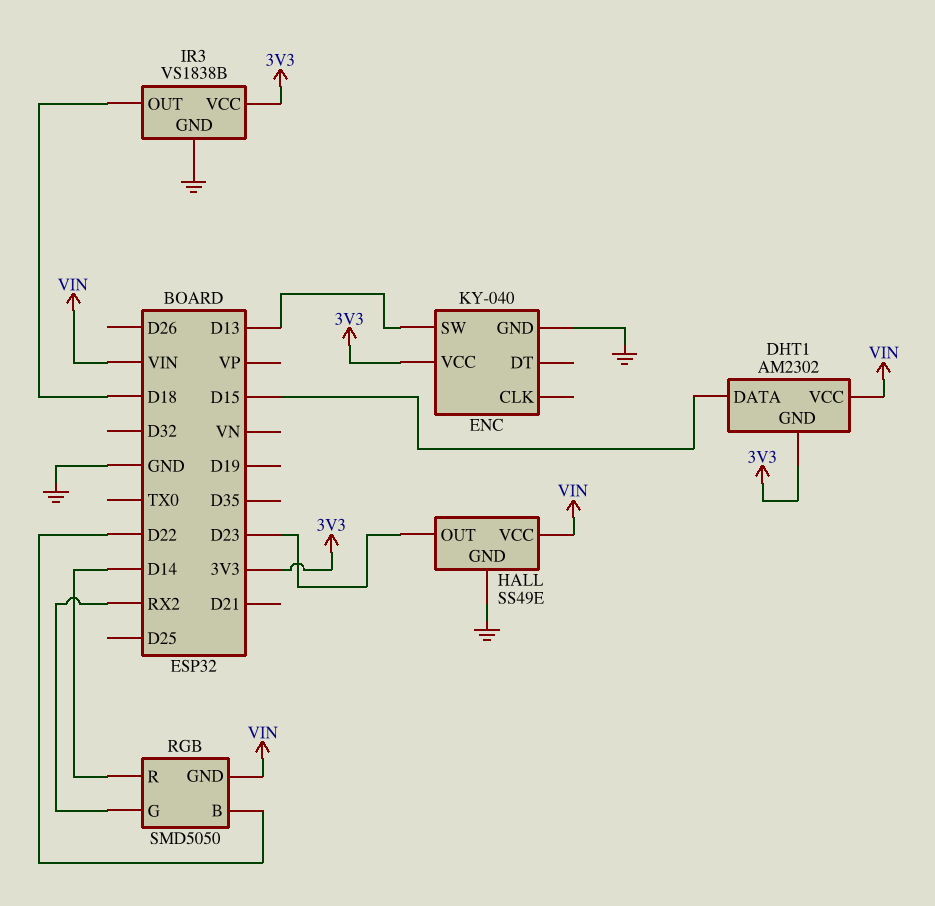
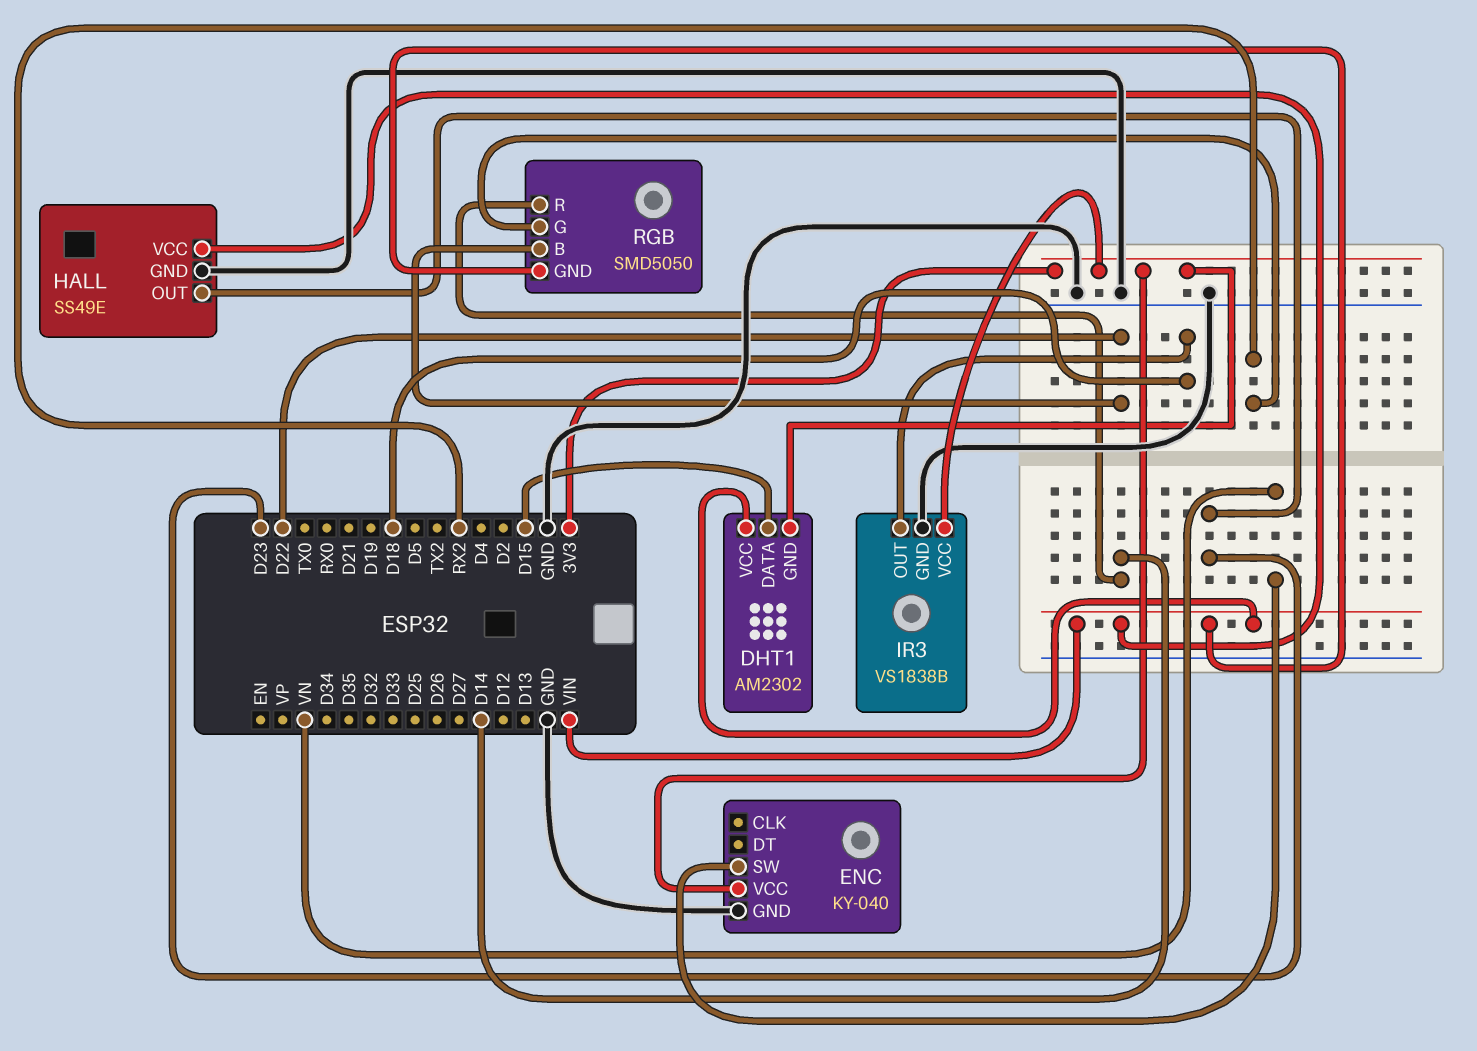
ENC pin SW: D13 -> VN

